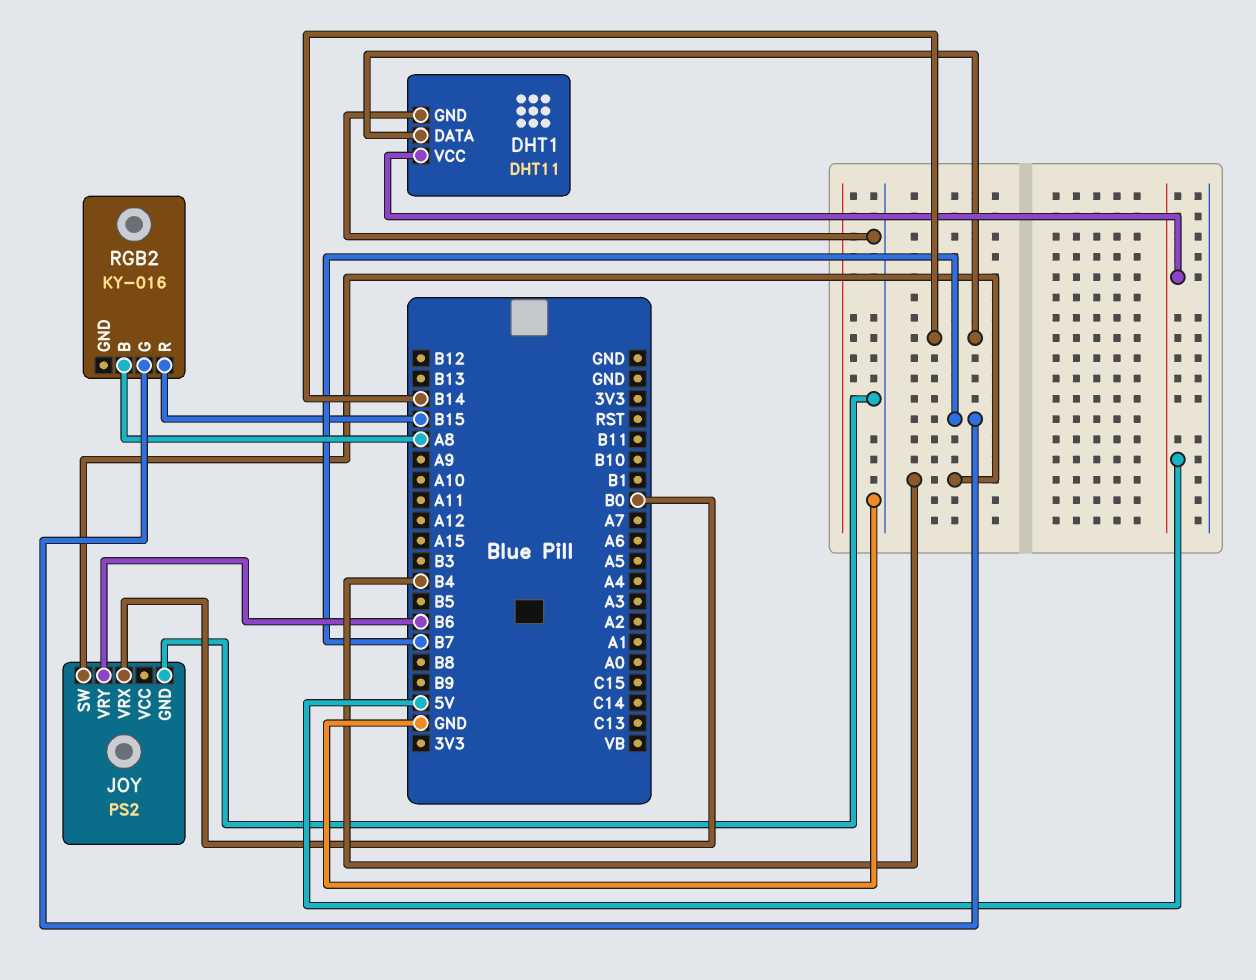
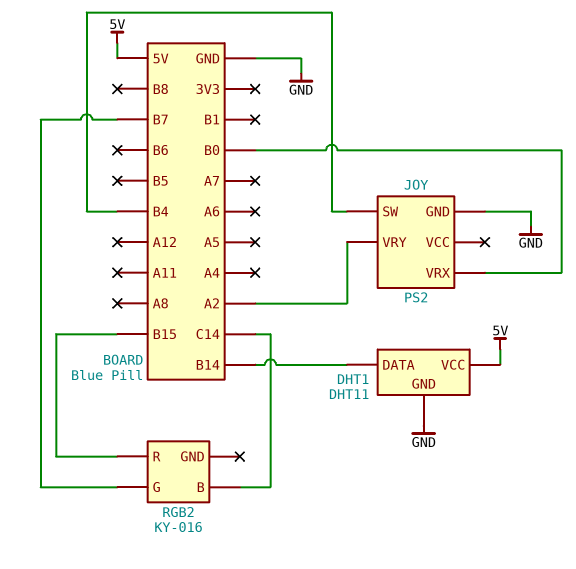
JOY pin VRY: B6 -> A2
RGB2 pin B: A8 -> C14

